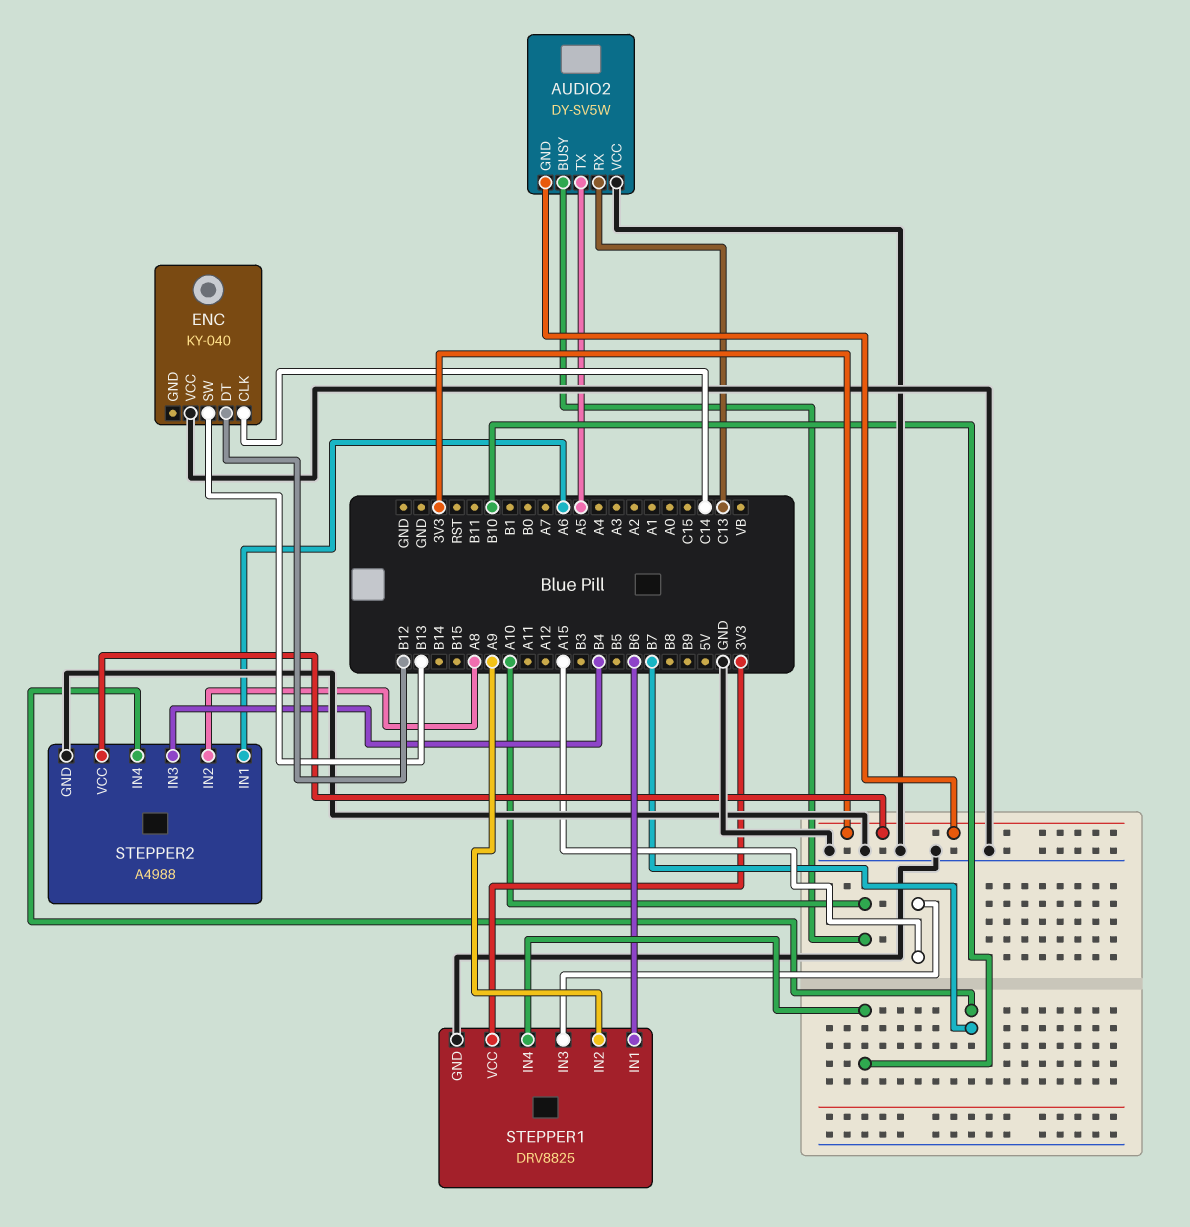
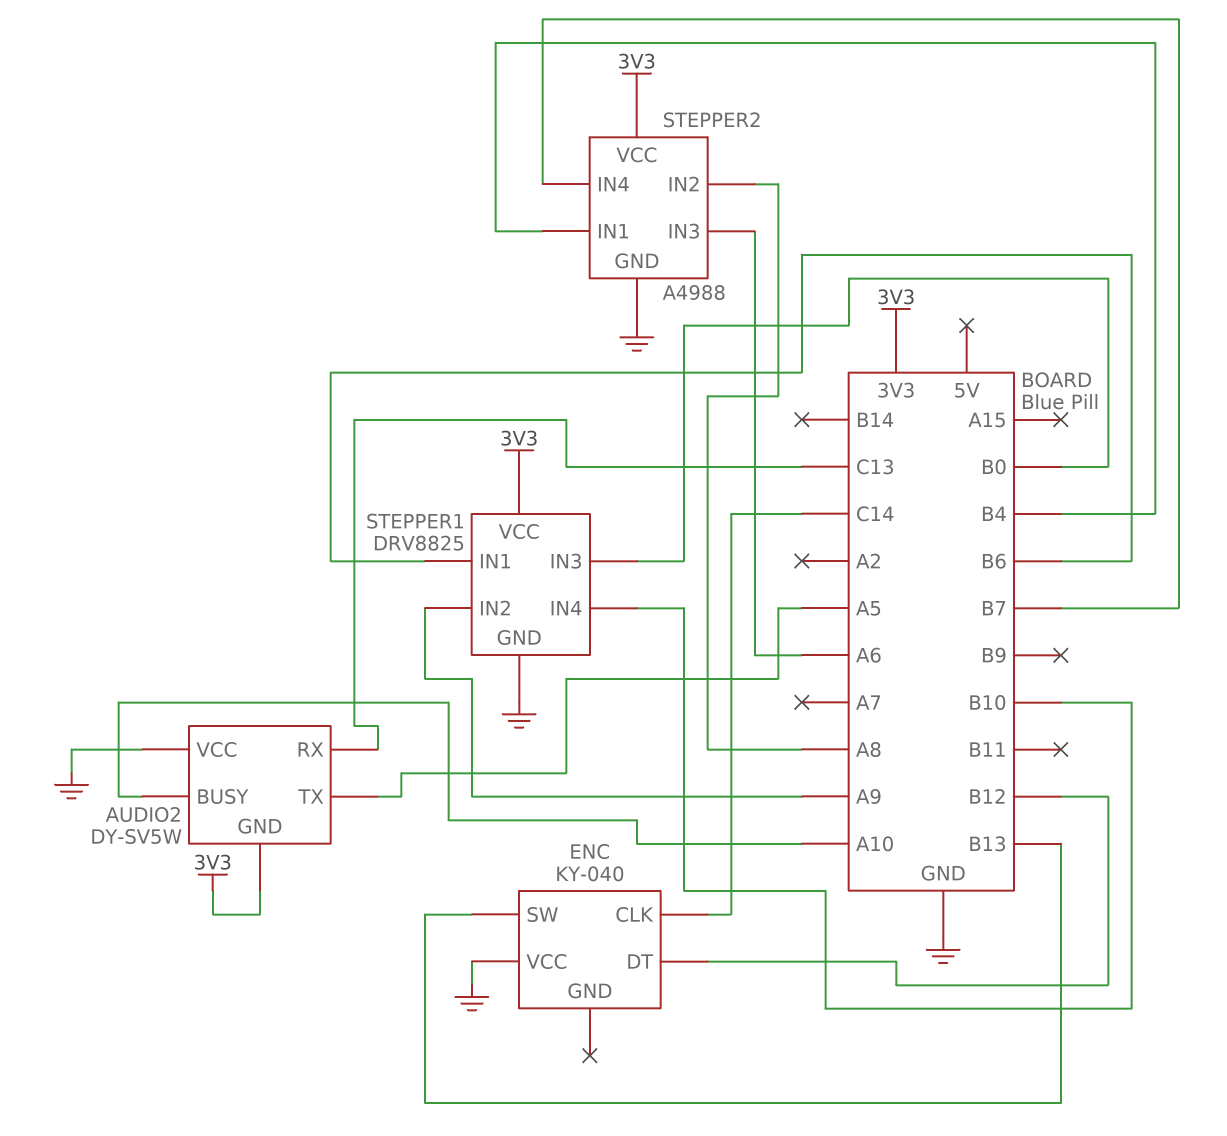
STEPPER1 pin IN3: A15 -> B0
STEPPER2 pin IN1: A6 -> B4
STEPPER2 pin IN3: B4 -> A6

